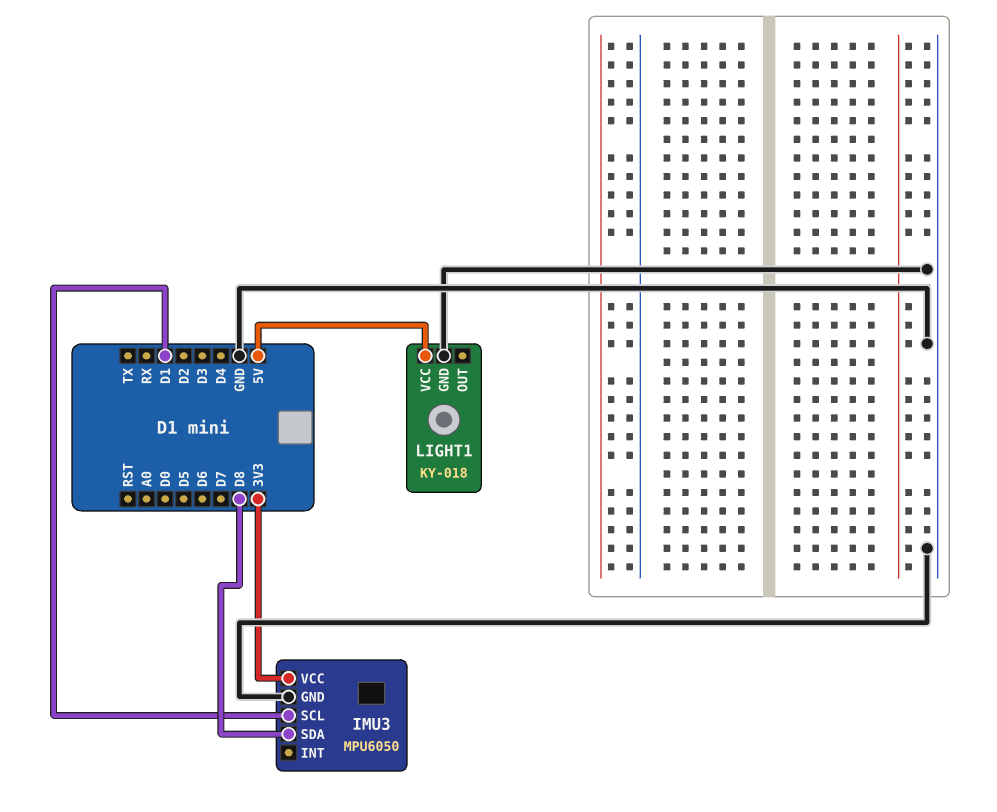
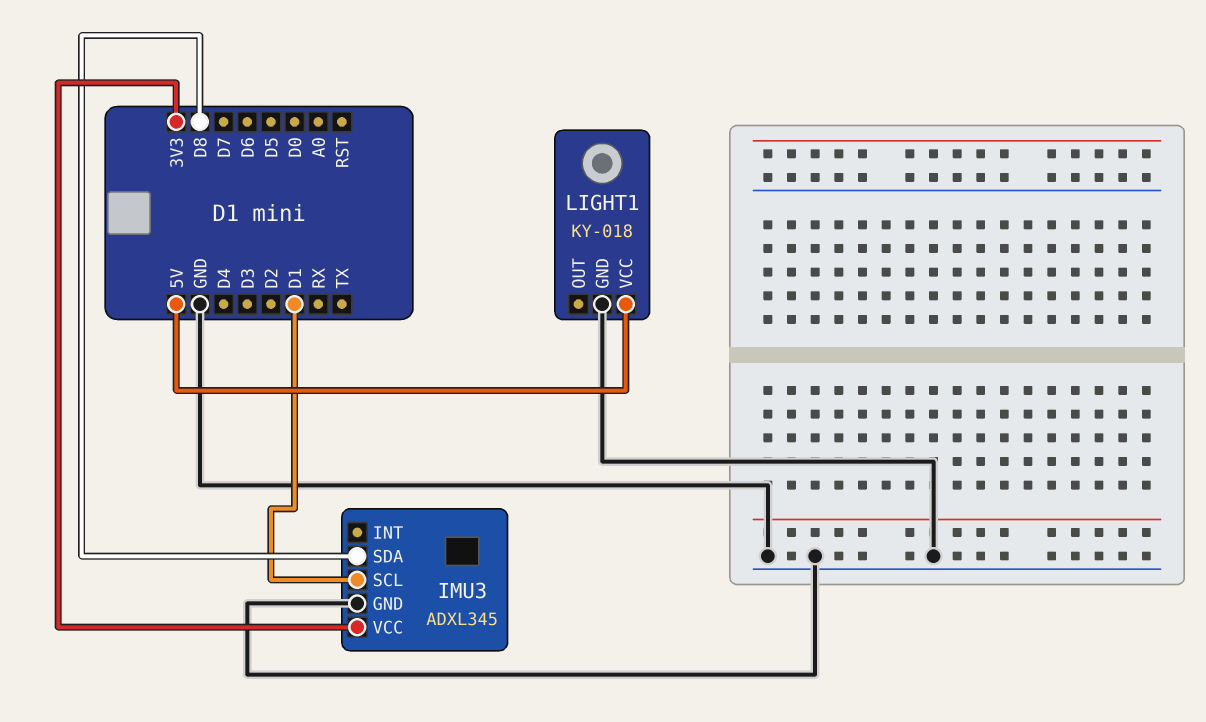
IMU3: MPU6050 -> ADXL345

